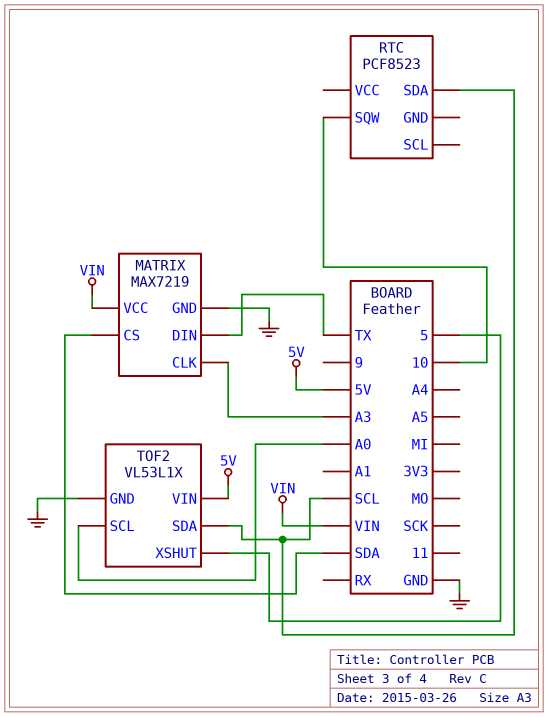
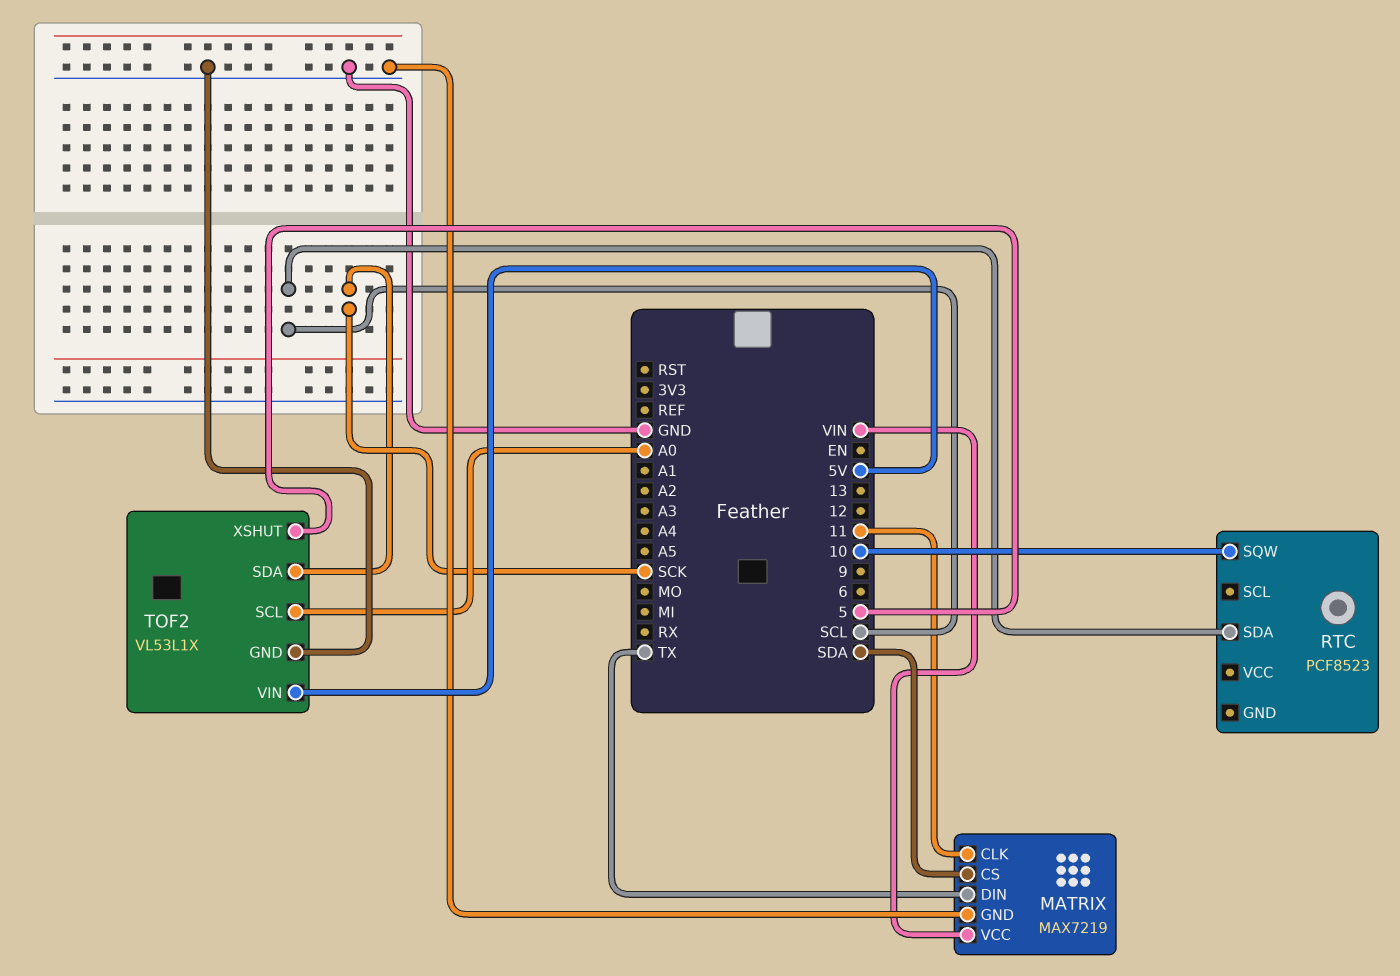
MATRIX pin CLK: A3 -> 11
TOF2 pin SDA: SCL -> SCK

